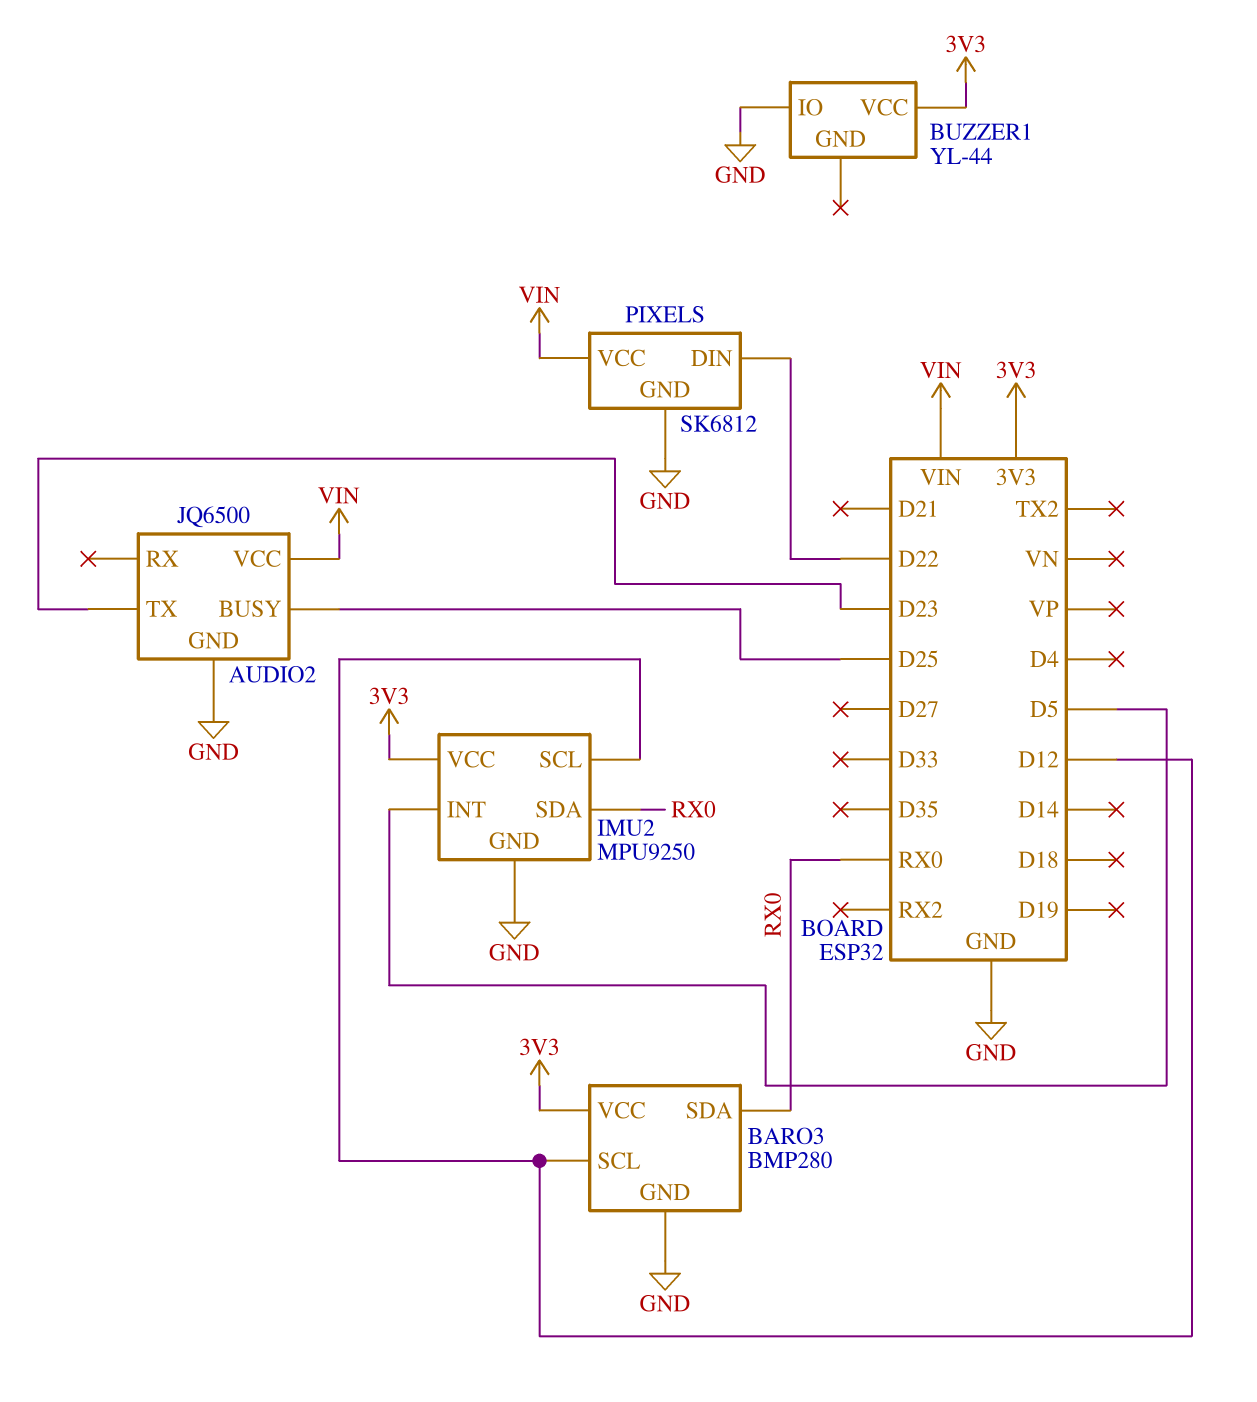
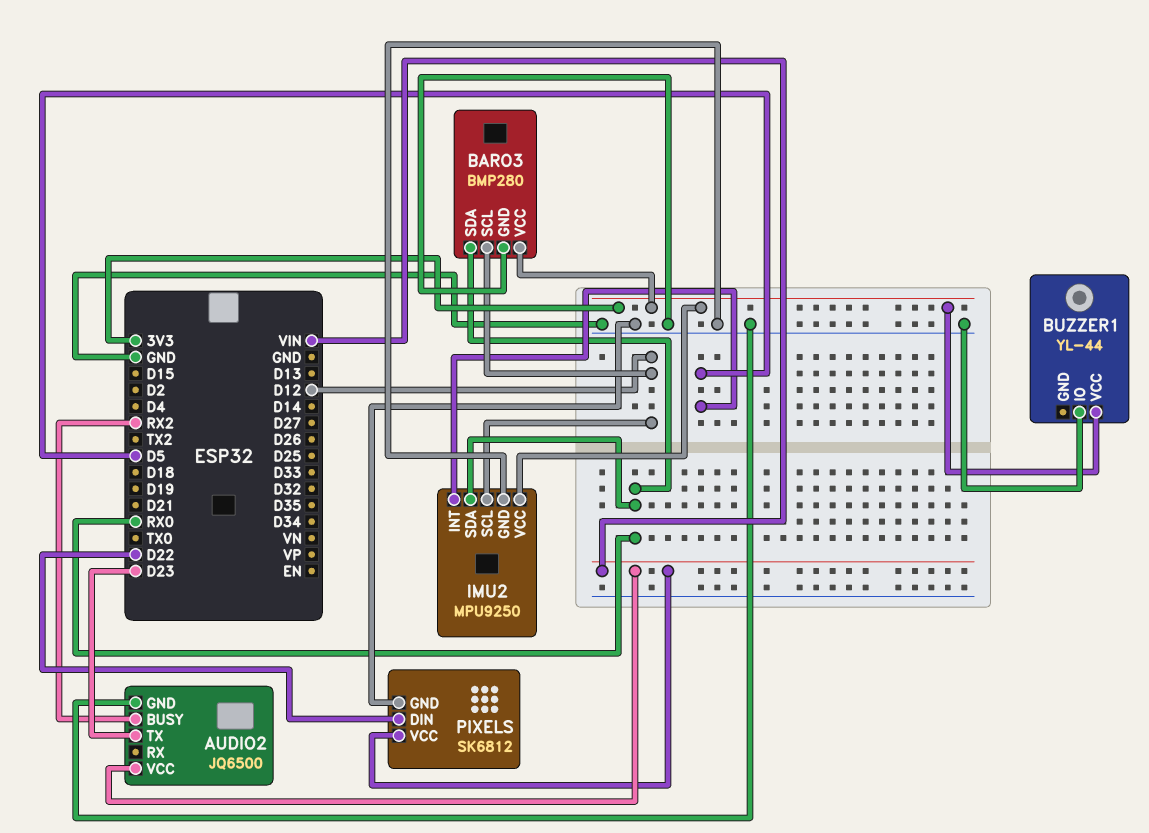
AUDIO2 pin BUSY: D25 -> RX2

